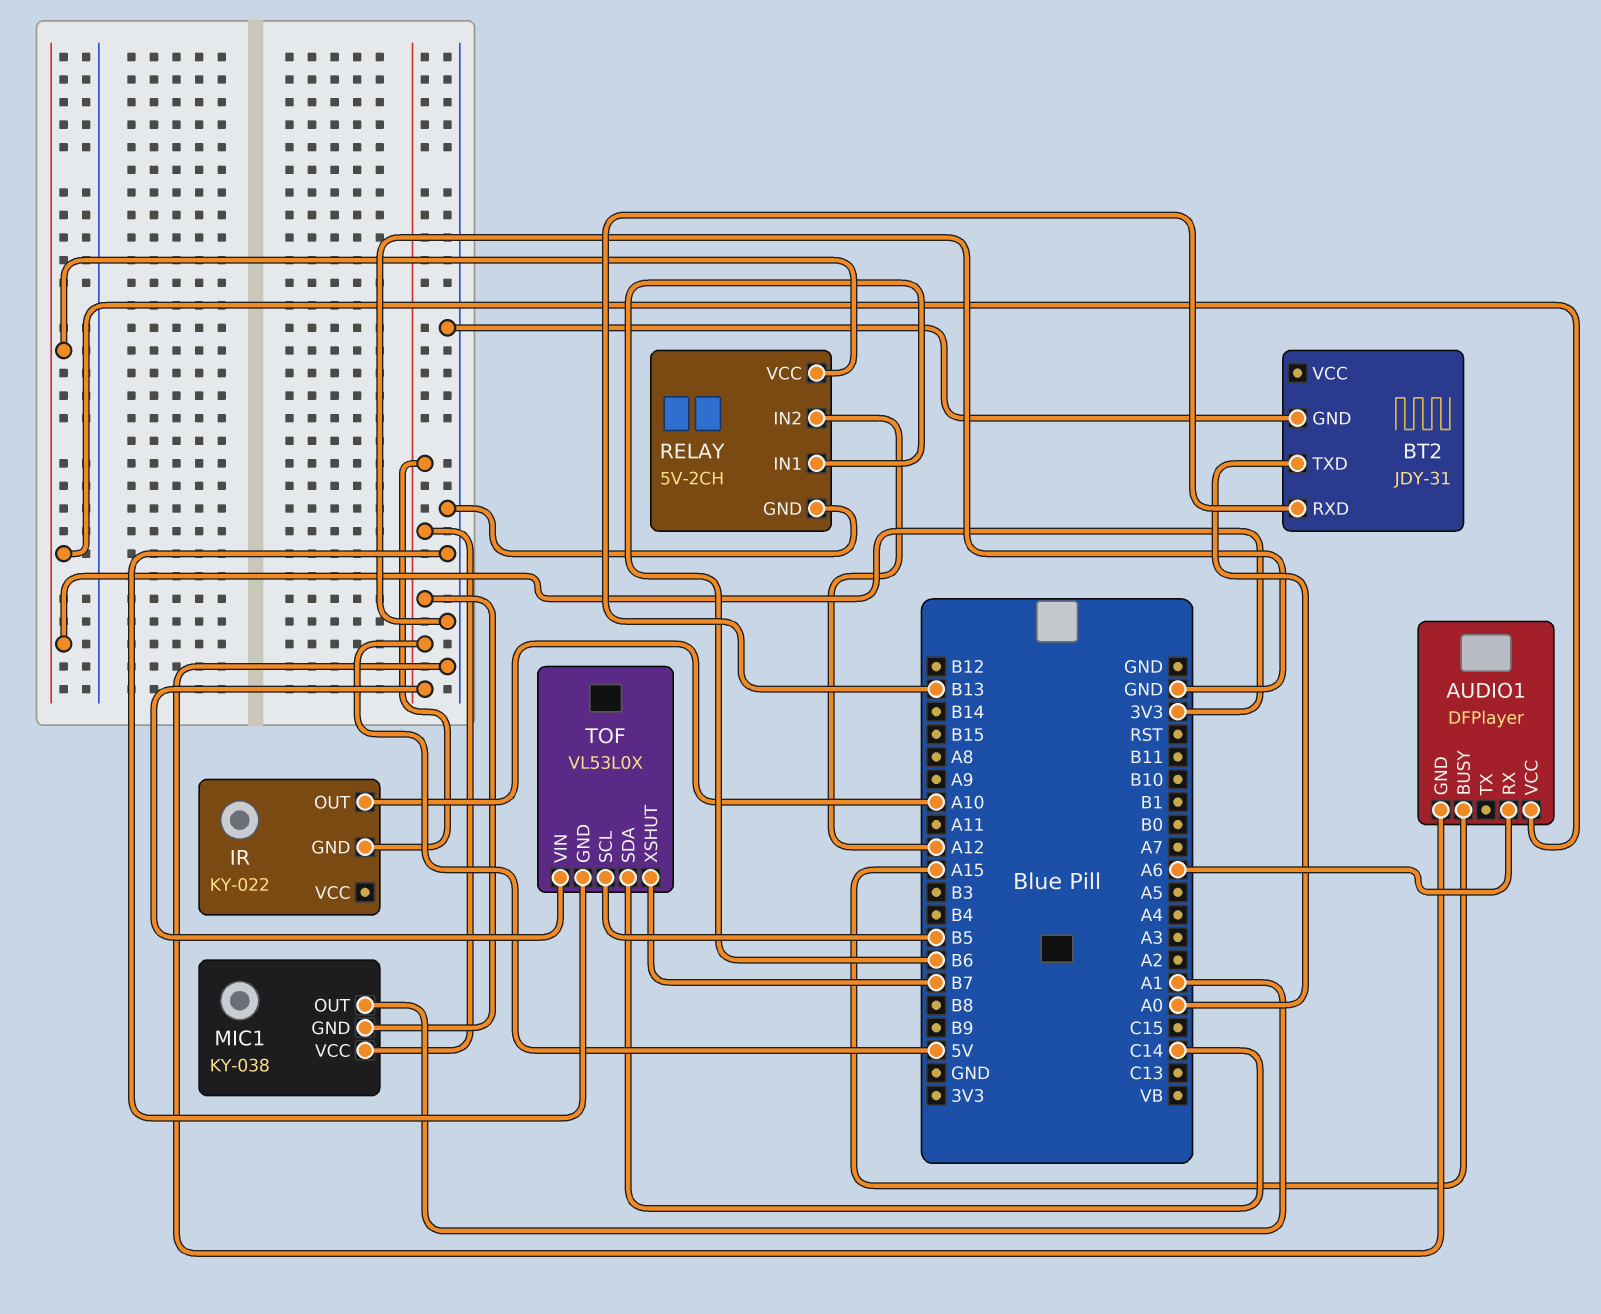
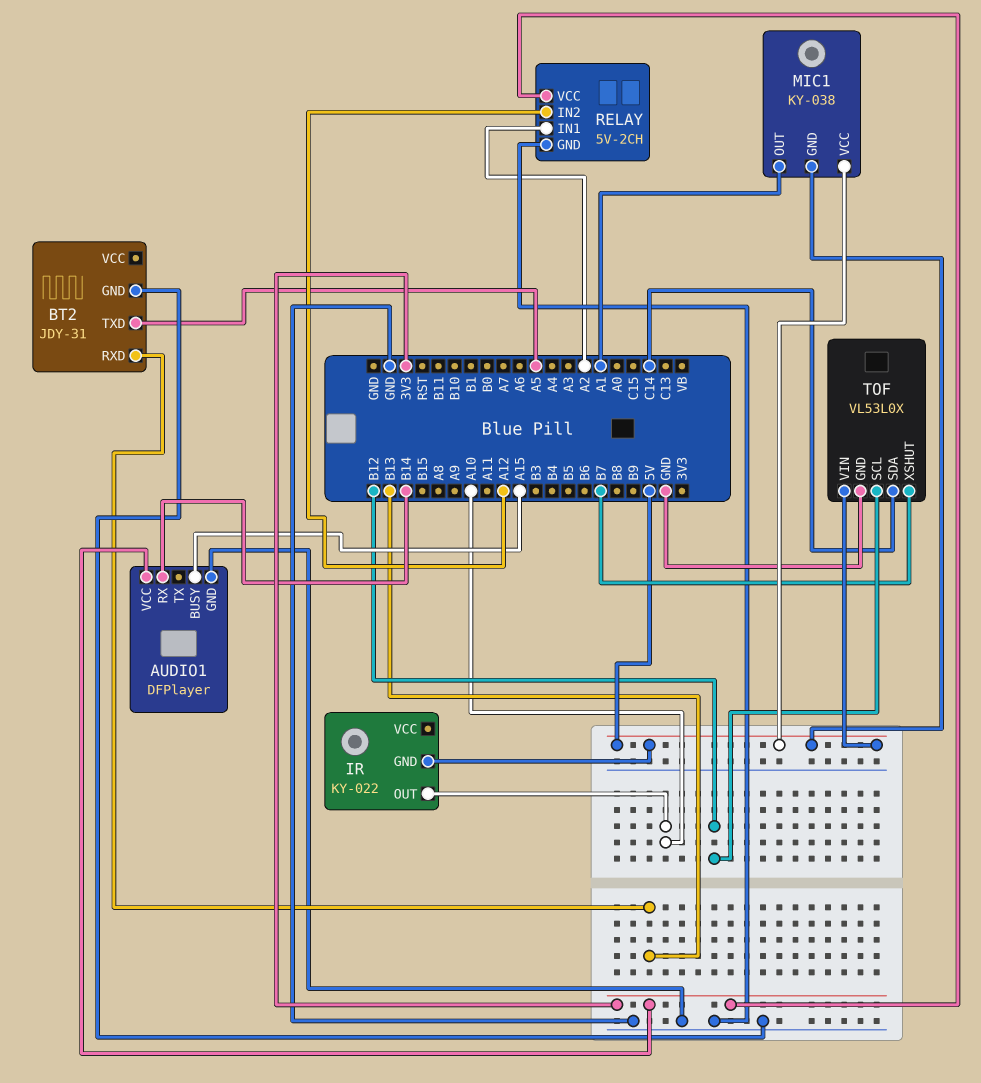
AUDIO1 pin RX: A6 -> B14
BT2 pin TXD: A0 -> A5
RELAY pin IN1: B6 -> A2
TOF pin SCL: B5 -> B12

